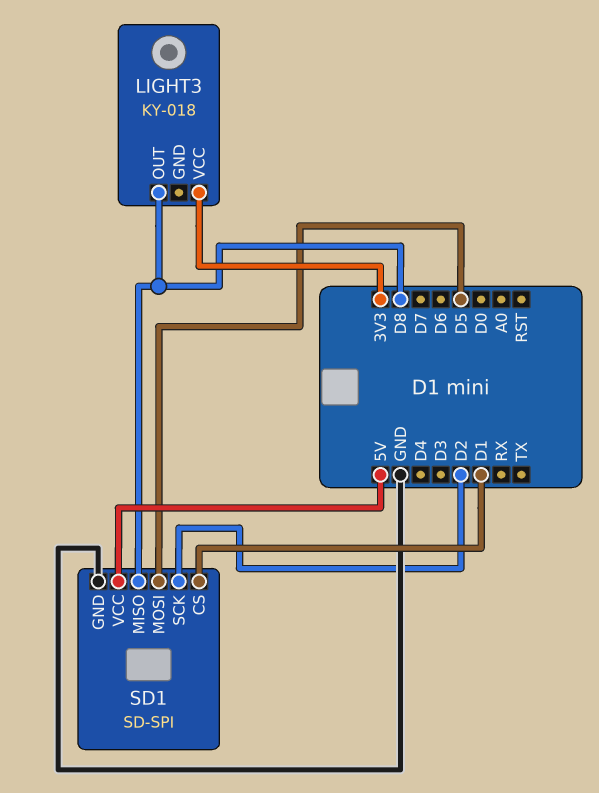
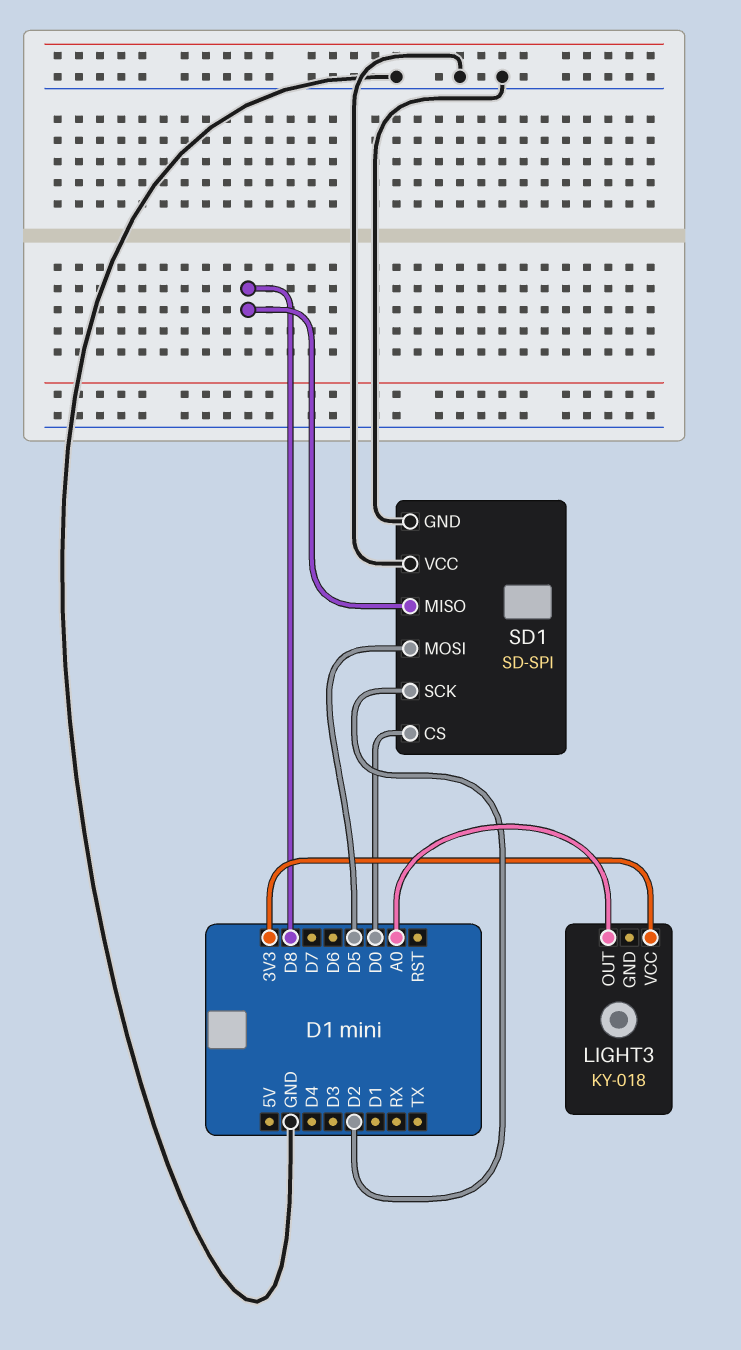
LIGHT3 pin OUT: D8 -> A0
SD1 pin CS: D1 -> D0
SD1 pin VCC: 5V -> GND

